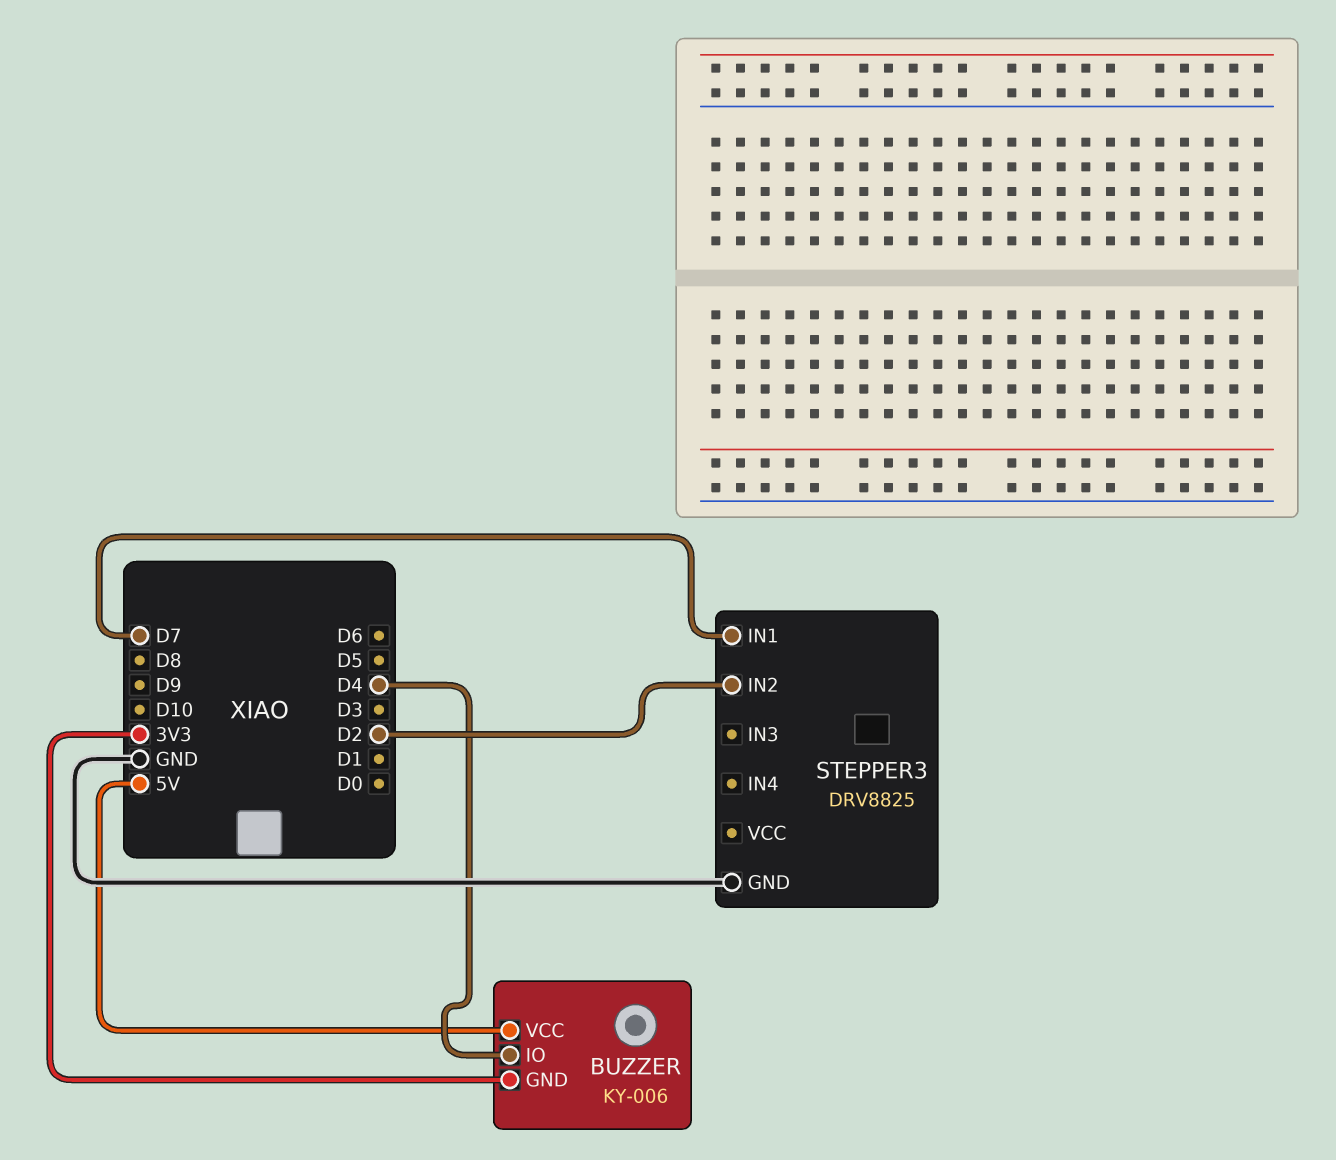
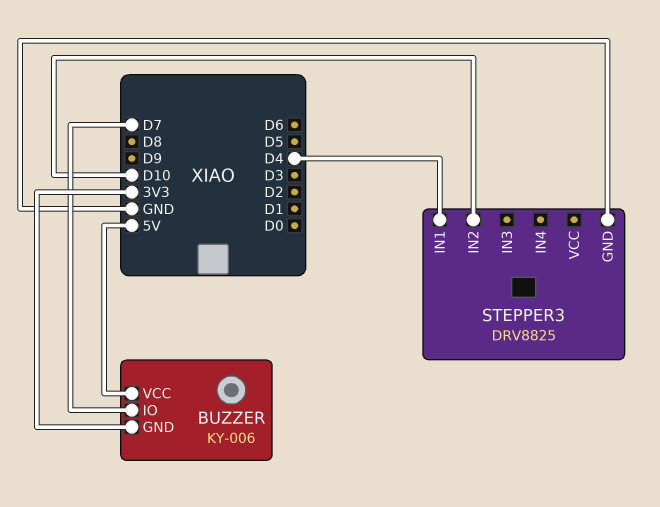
BUZZER pin IO: D4 -> D7
STEPPER3 pin IN1: D7 -> D4
STEPPER3 pin IN2: D2 -> D10

